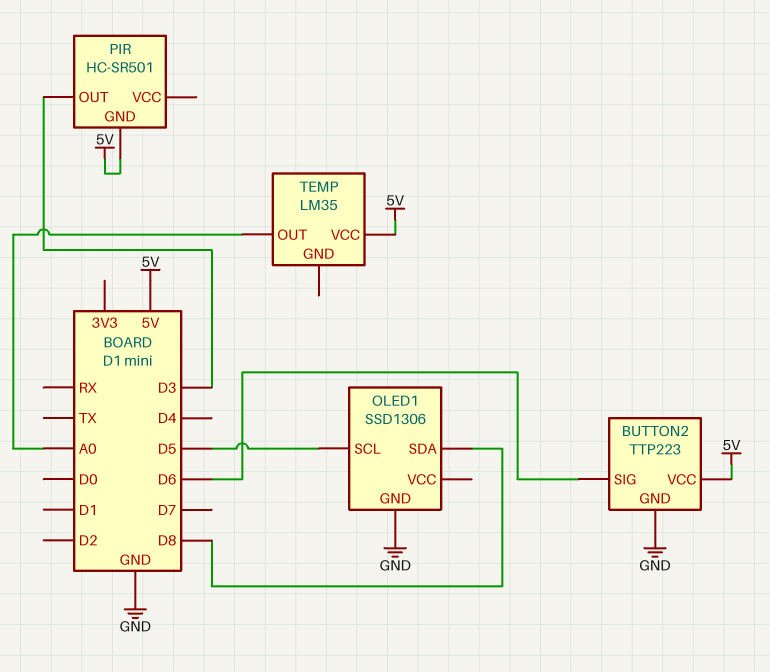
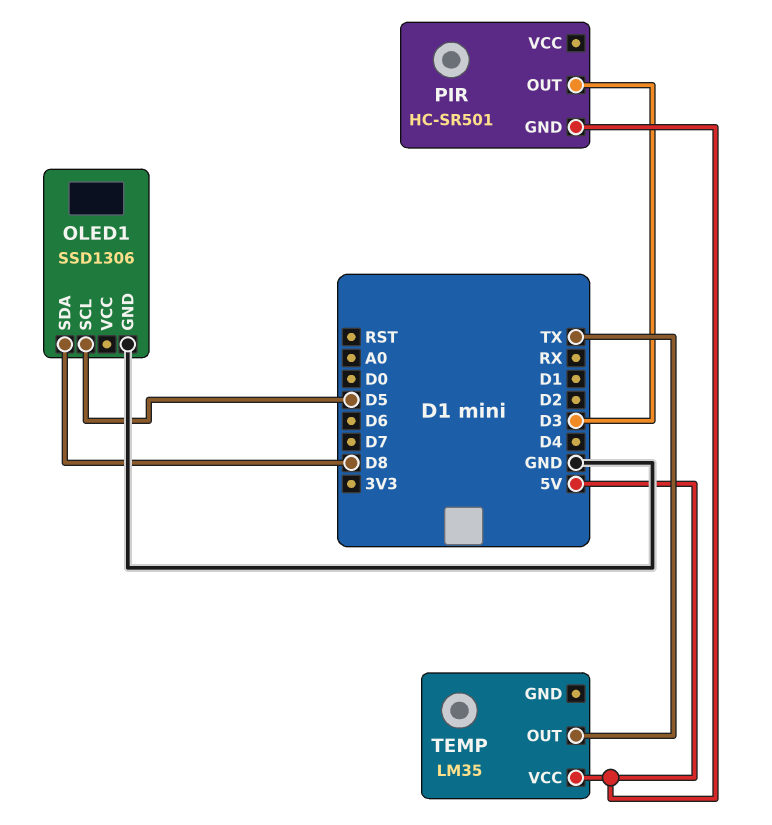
BUTTON2: TTP223 -> none
BUTTON2 pin GND: GND -> none
BUTTON2 pin SIG: D6 -> none
BUTTON2 pin VCC: 5V -> none
TEMP pin OUT: A0 -> TX

